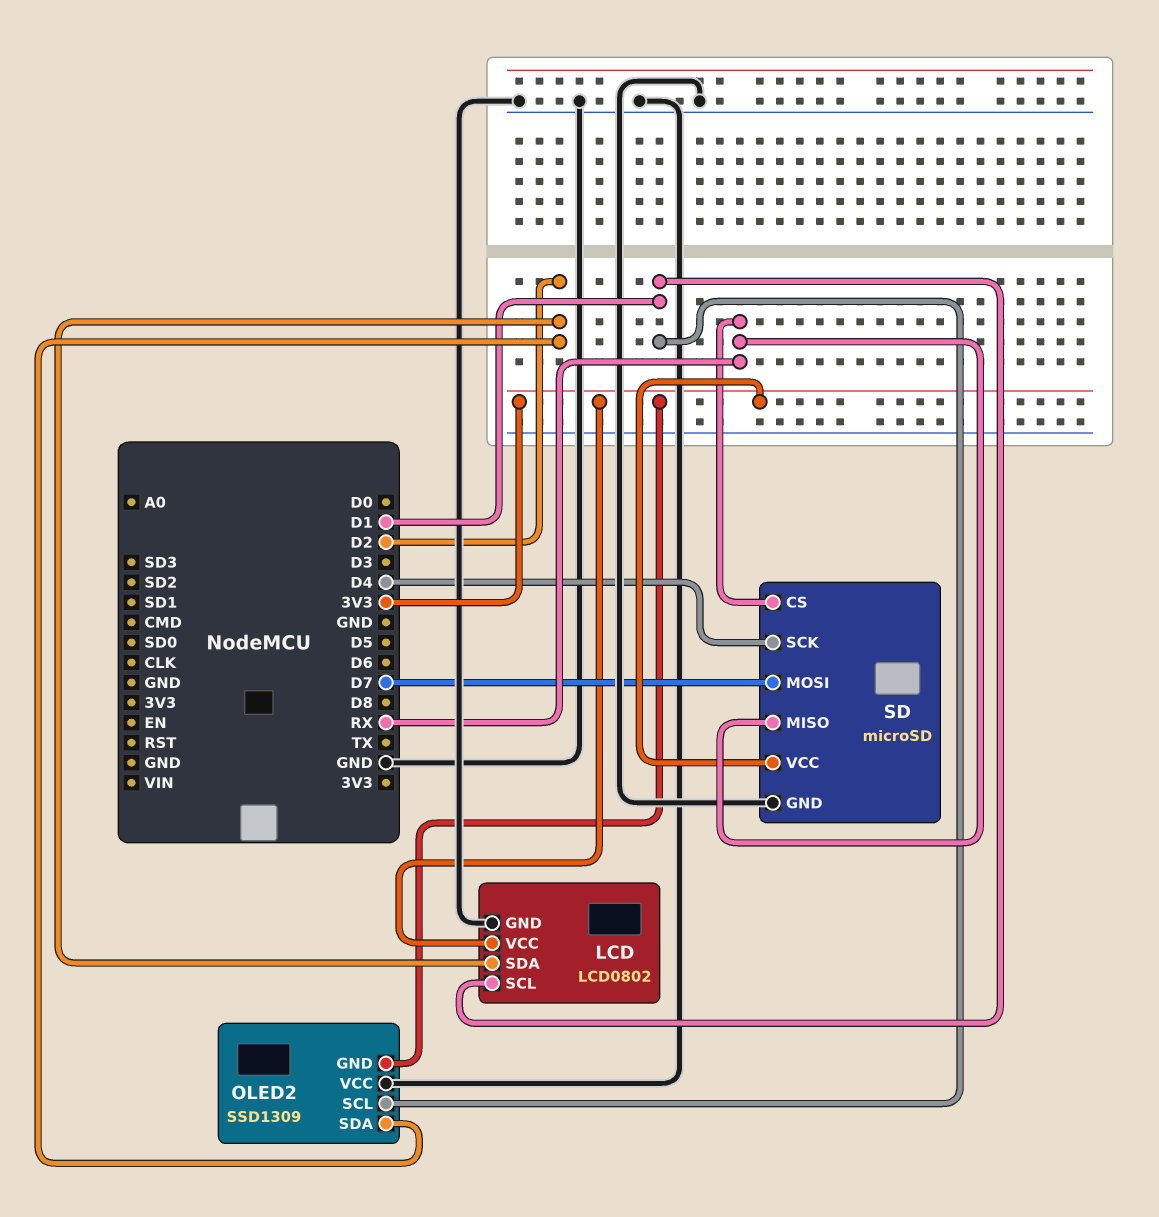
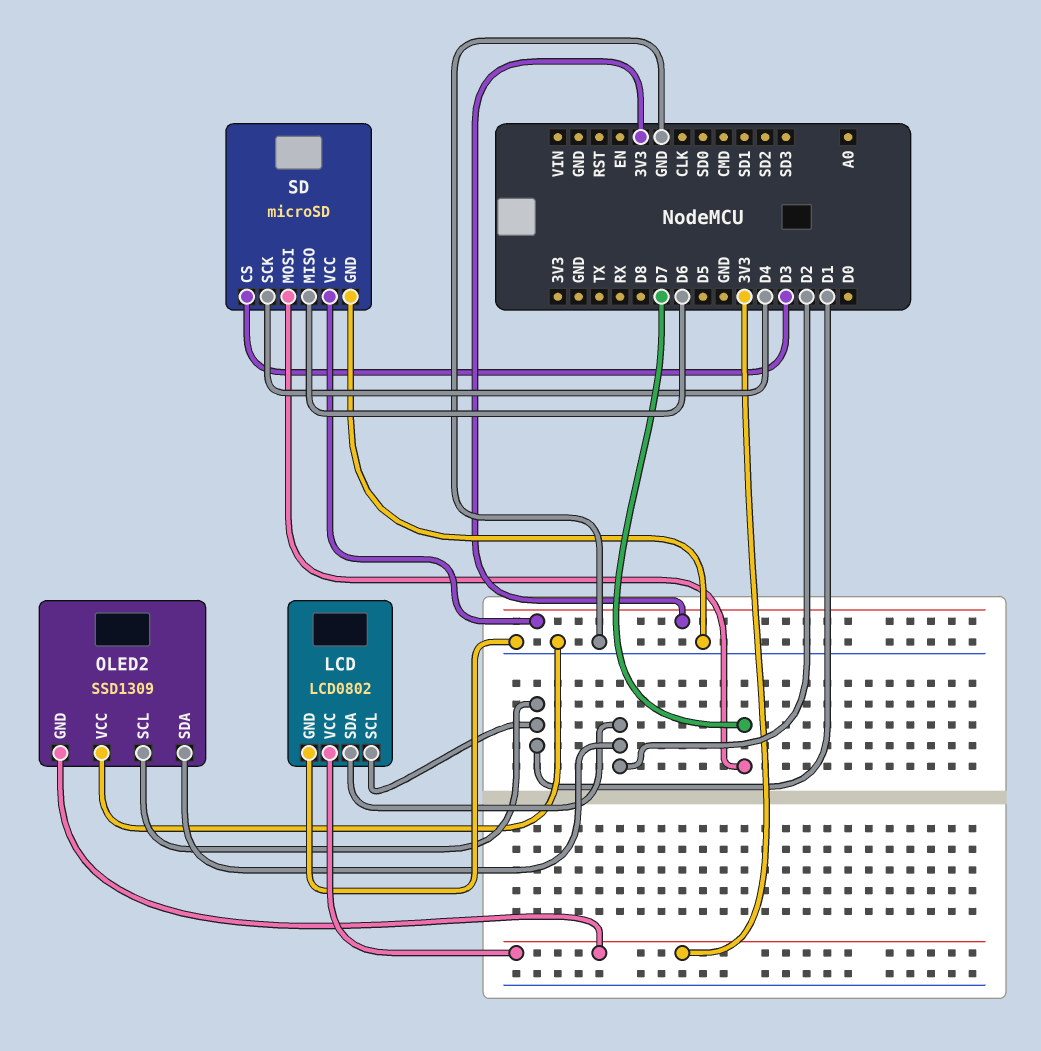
SD pin CS: RX -> D3
SD pin MISO: RX -> D6

